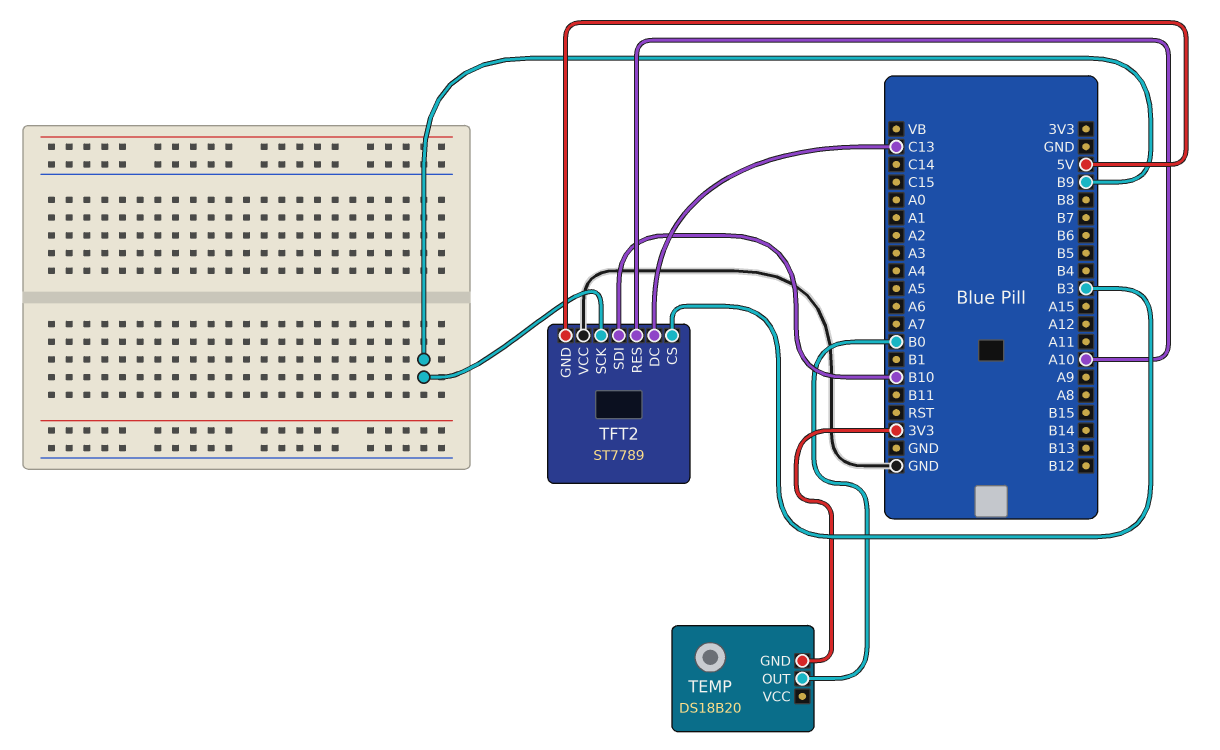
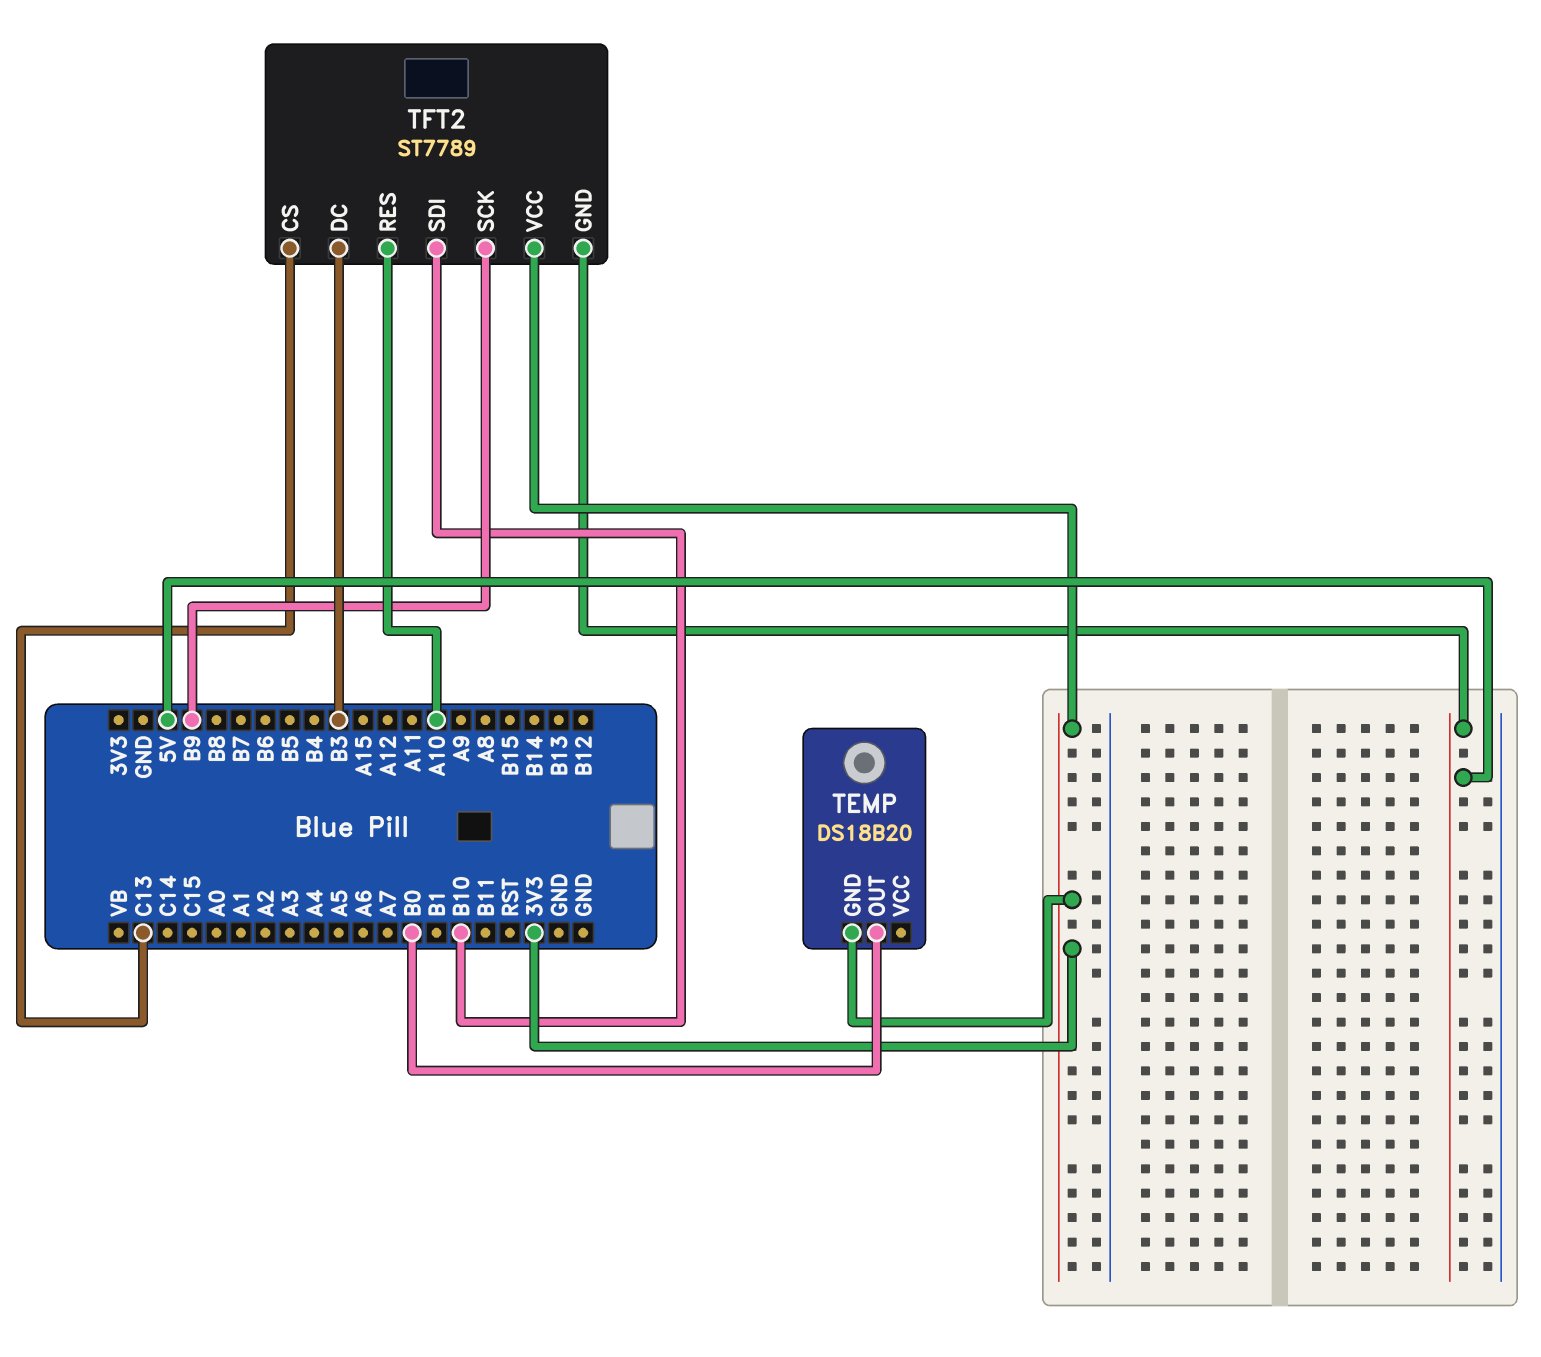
TFT2 pin CS: B3 -> C13
TFT2 pin DC: C13 -> B3
TFT2 pin VCC: GND -> 3V3

